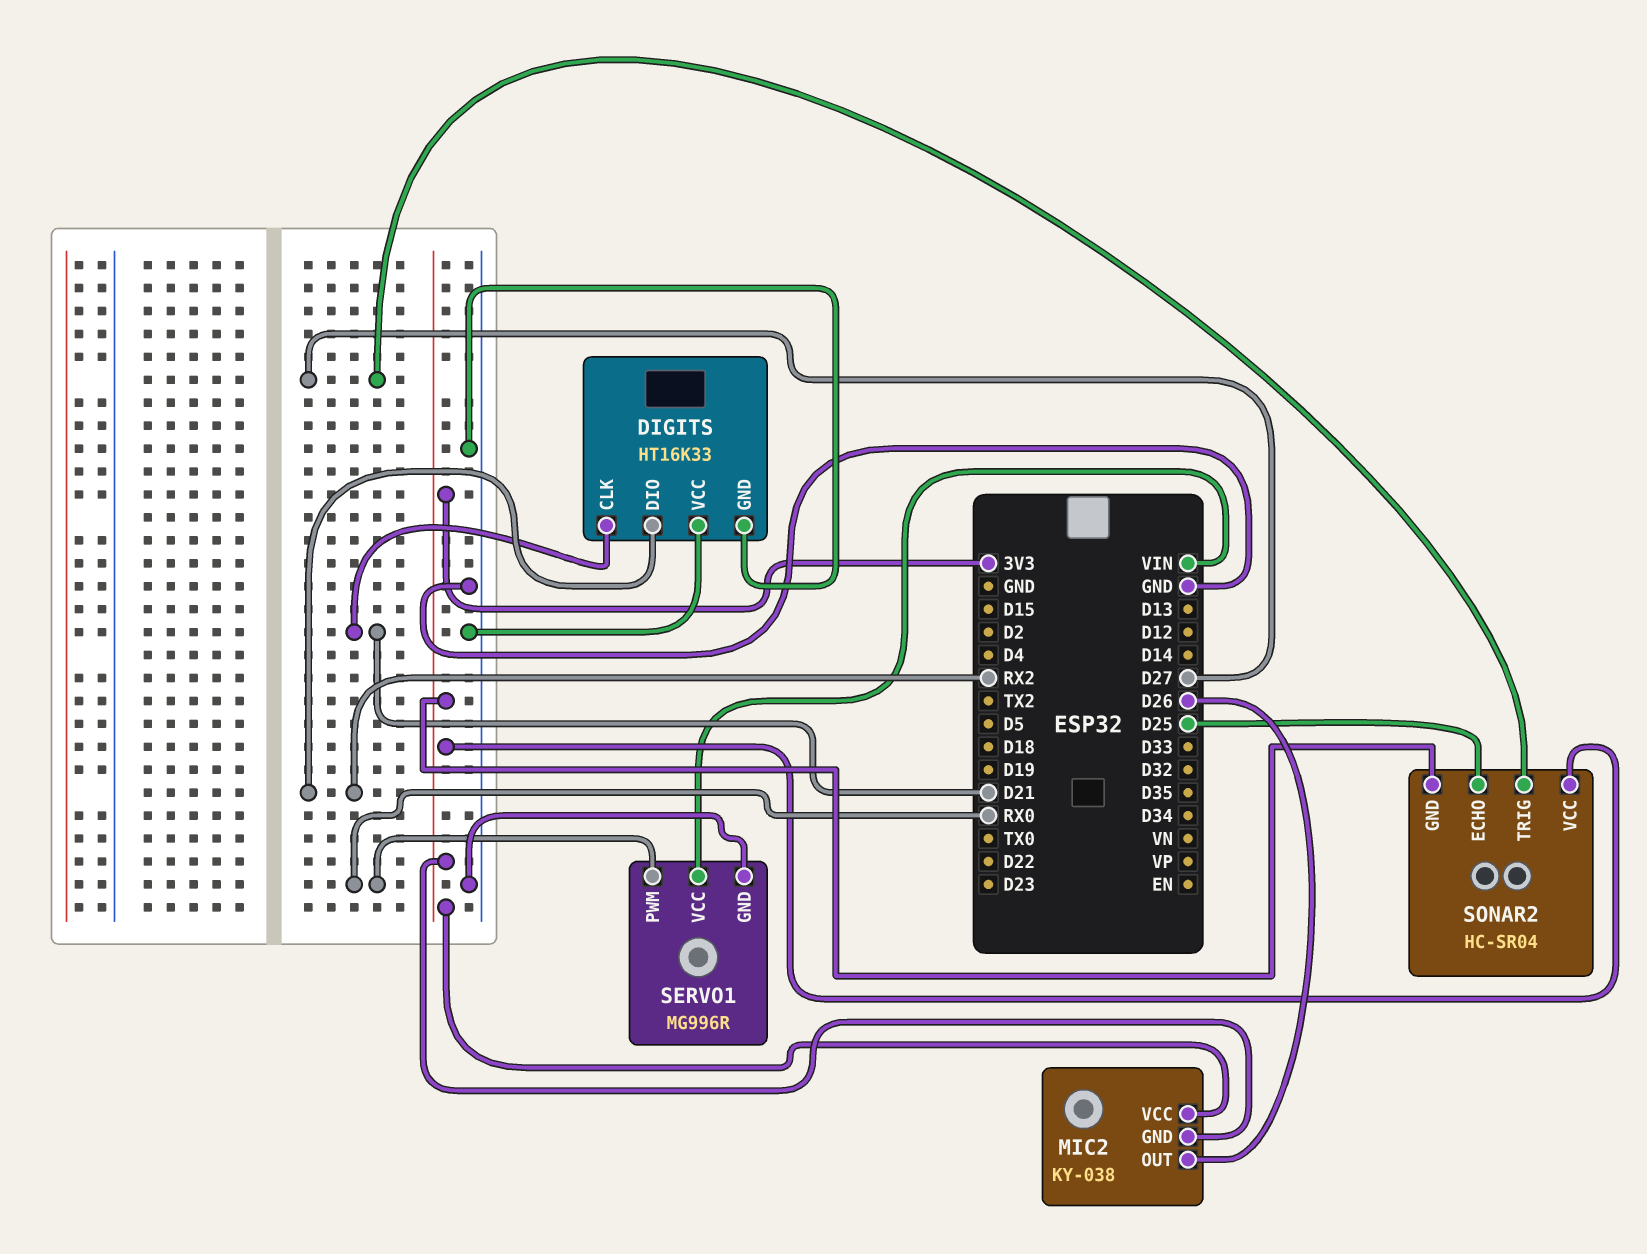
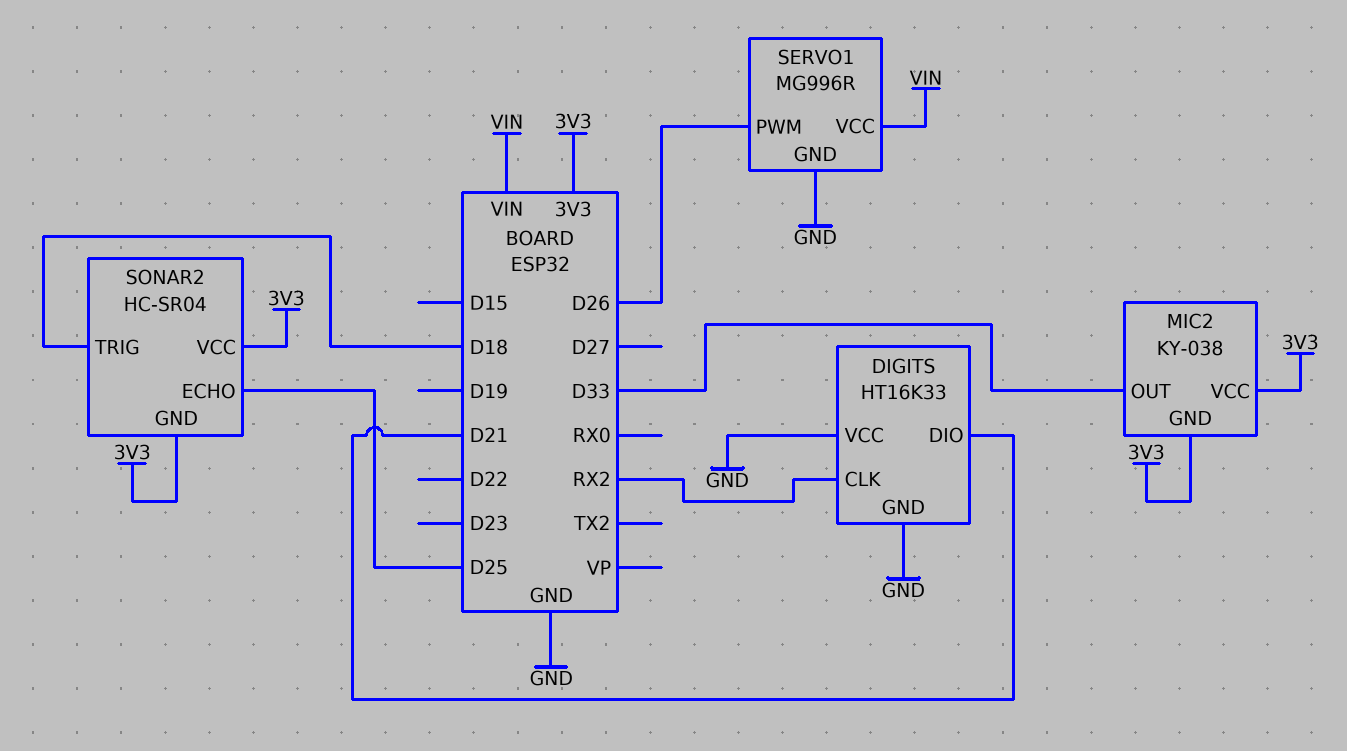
DIGITS pin CLK: D21 -> RX2
DIGITS pin DIO: RX2 -> D21
MIC2 pin OUT: D26 -> D33
SERVO1 pin PWM: RX0 -> D26
SONAR2 pin TRIG: D27 -> D18

